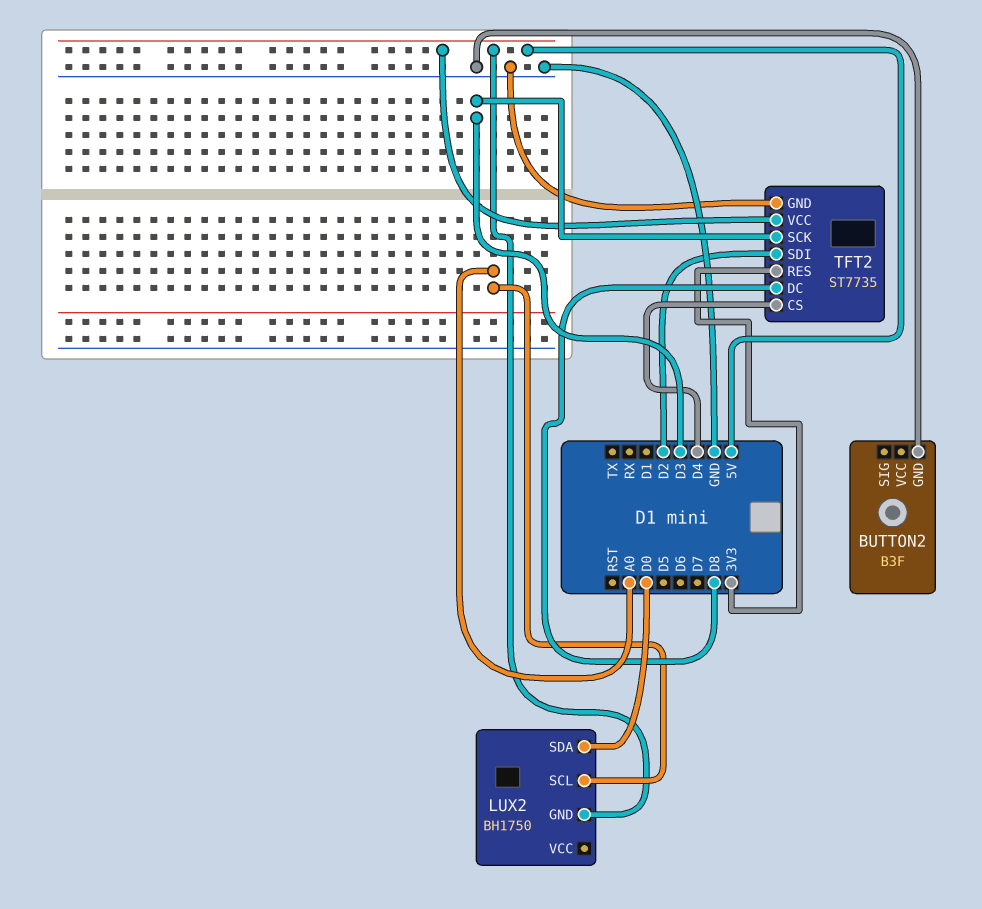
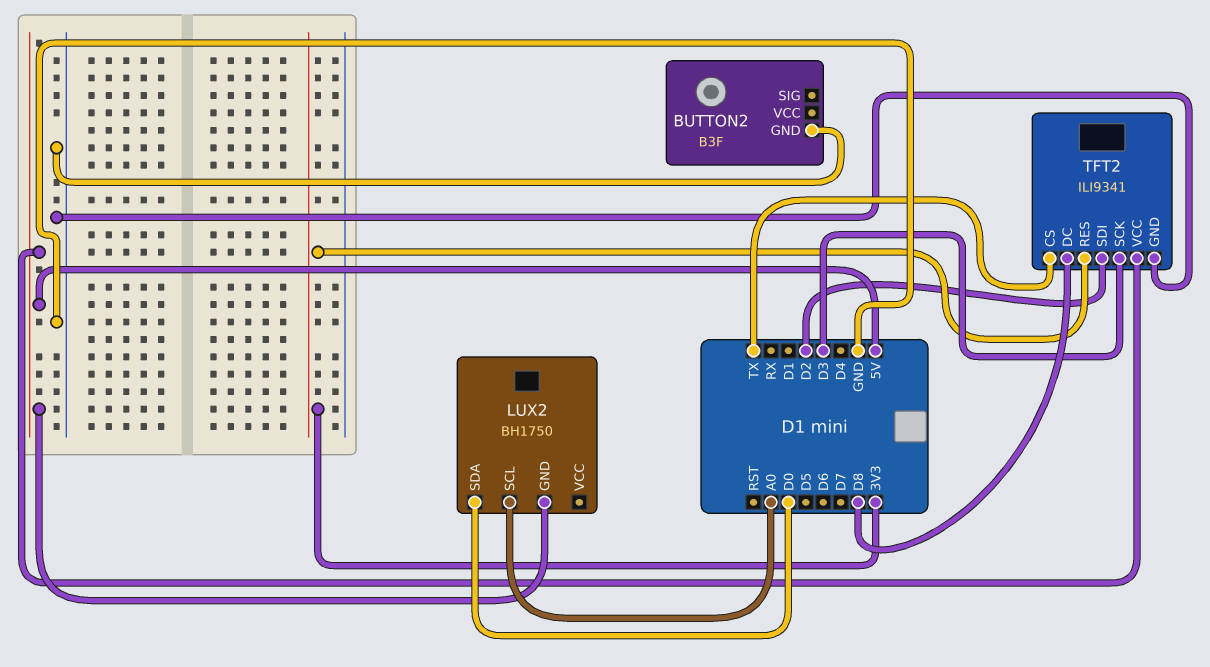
TFT2: ST7735 -> ILI9341
TFT2 pin CS: D4 -> TX

